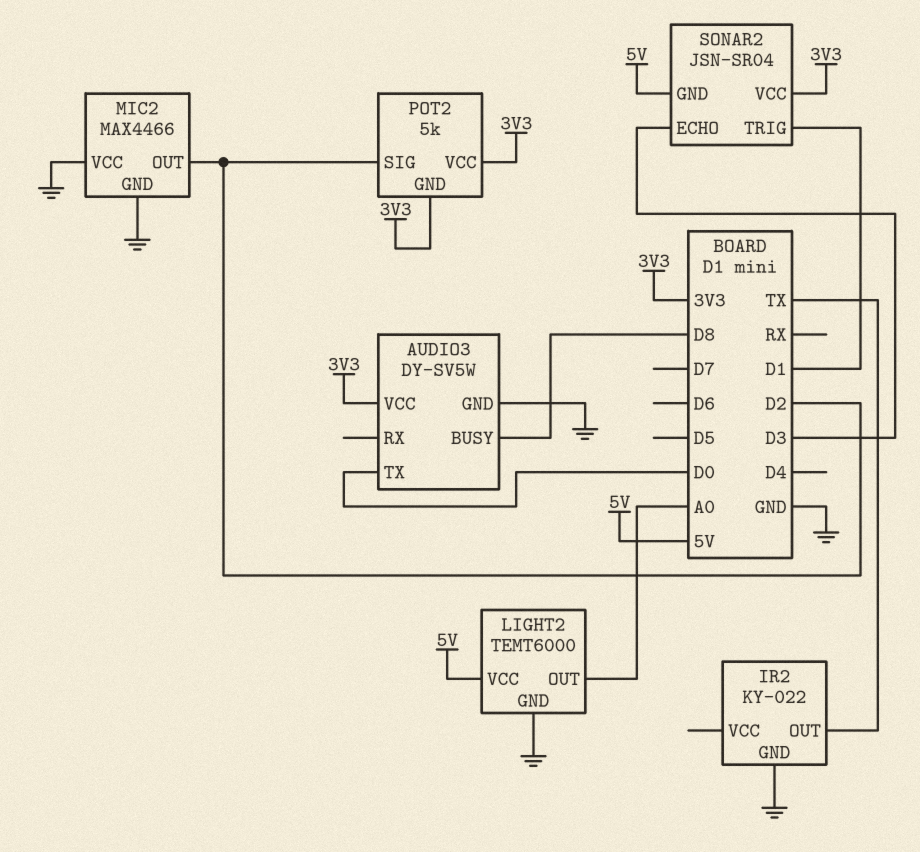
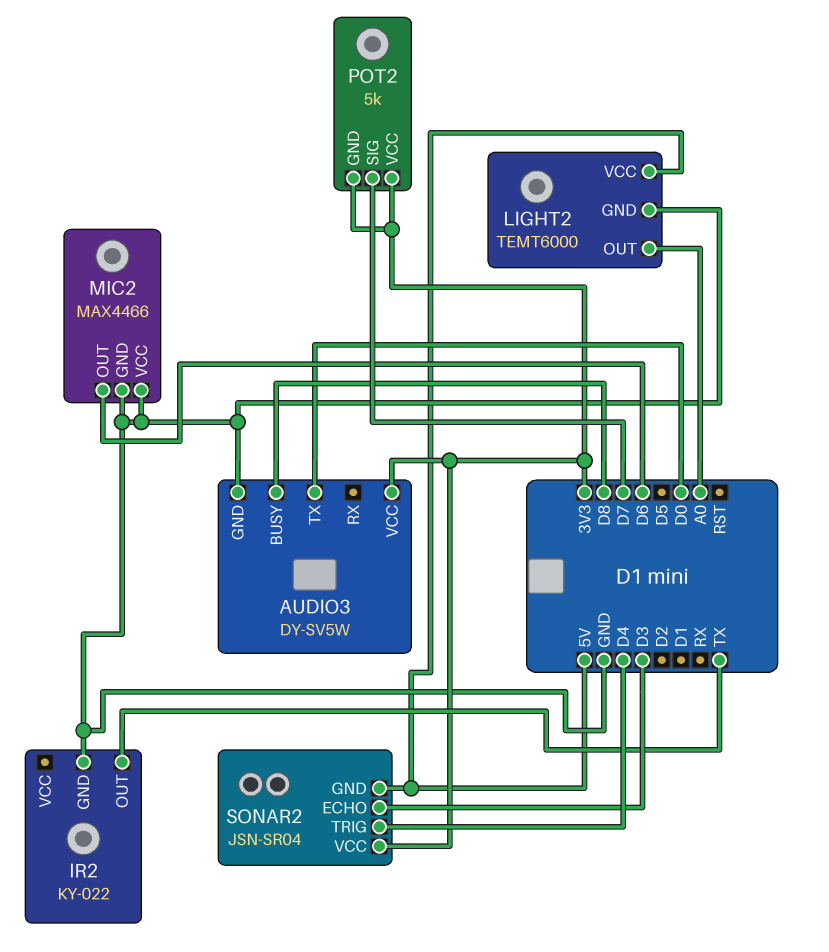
MIC2 pin OUT: D2 -> D6
POT2 pin SIG: D2 -> D7
SONAR2 pin TRIG: D1 -> D4

